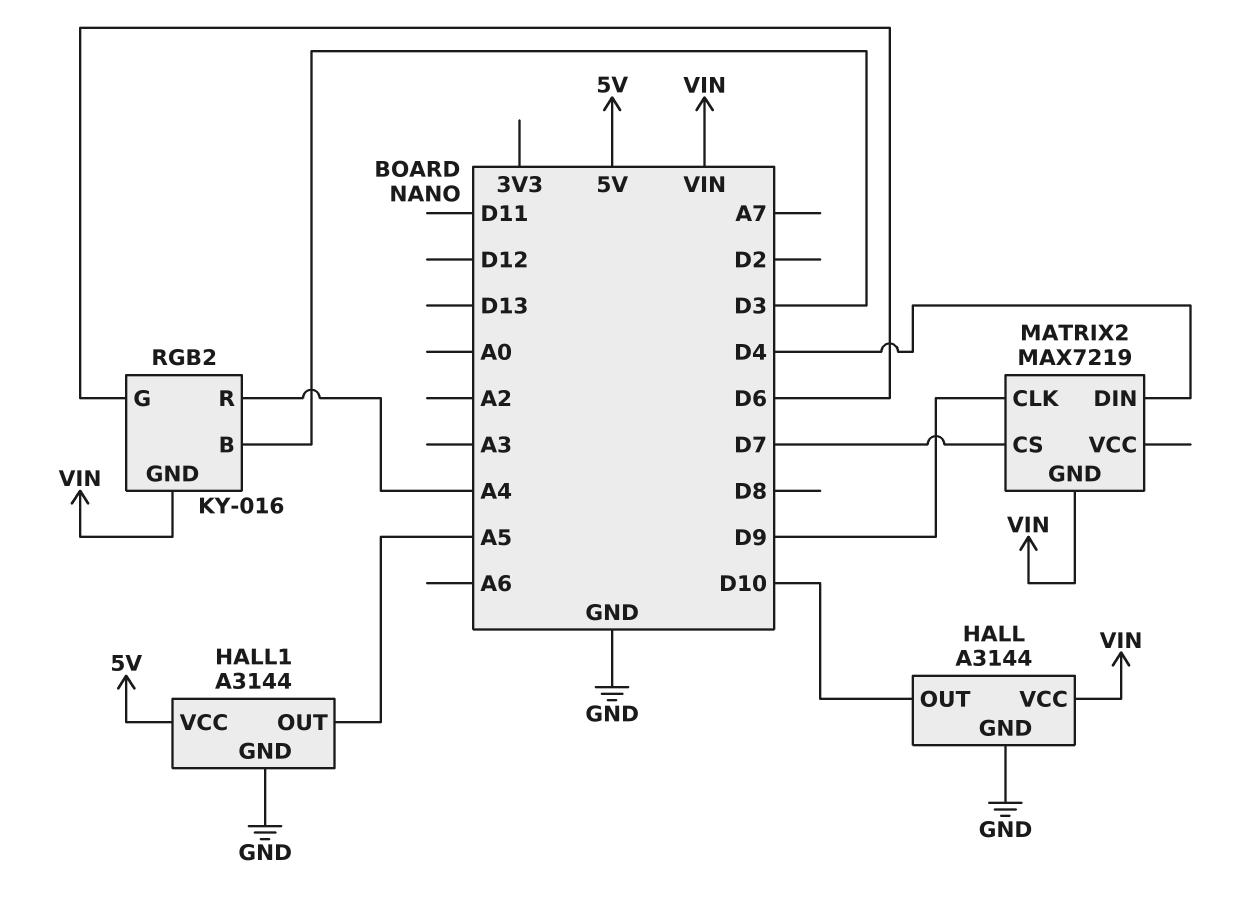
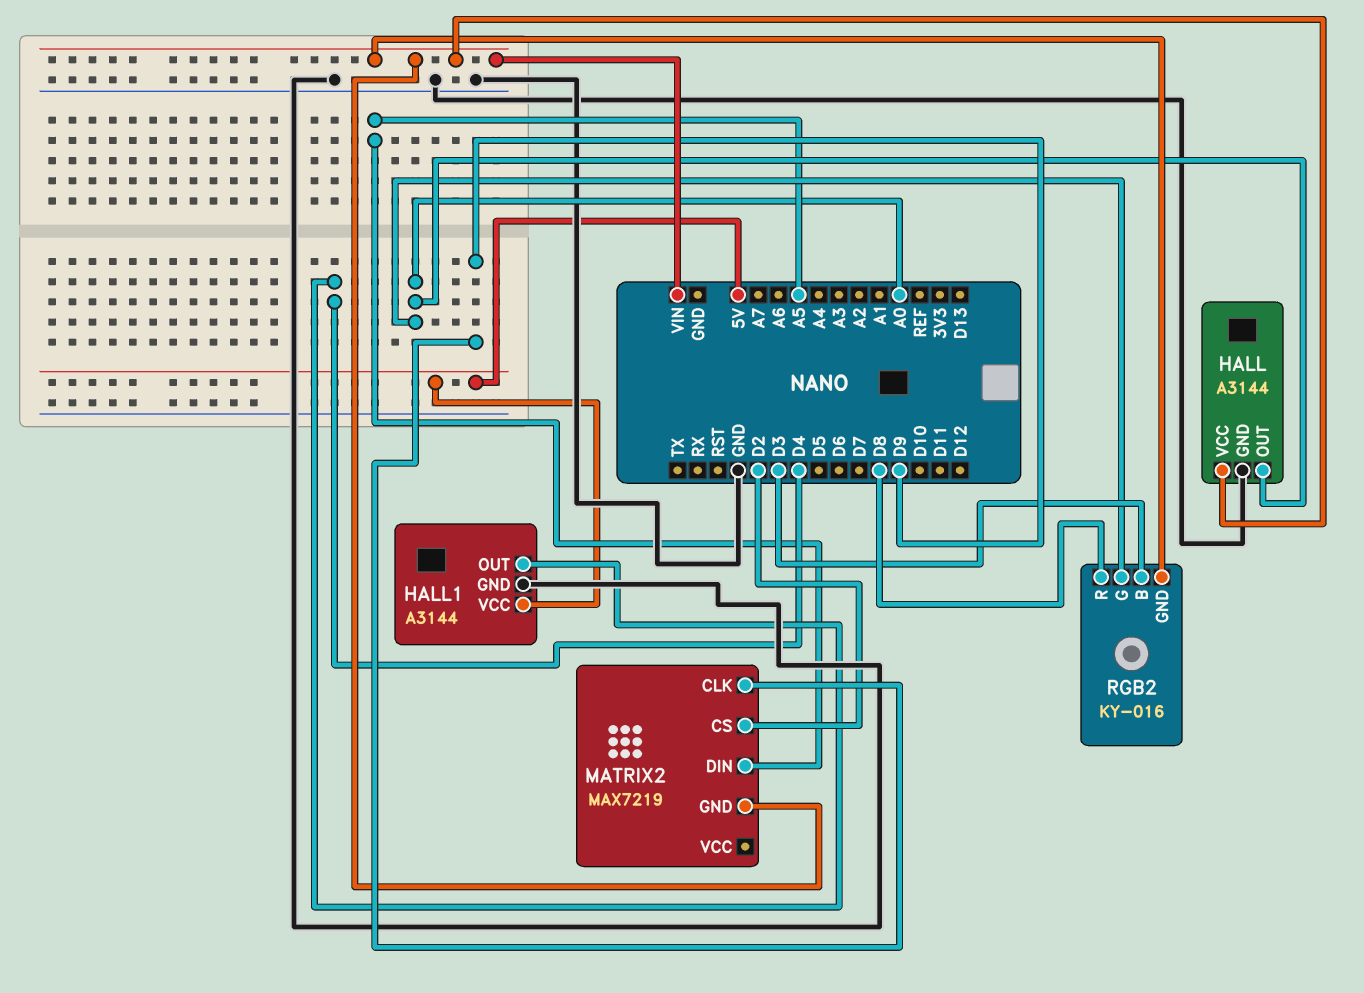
HALL pin OUT: D10 -> A0
HALL1 pin OUT: A5 -> D4
MATRIX2 pin CS: D7 -> D2
MATRIX2 pin DIN: D4 -> A5
RGB2 pin G: D6 -> A0
RGB2 pin R: A4 -> D8

